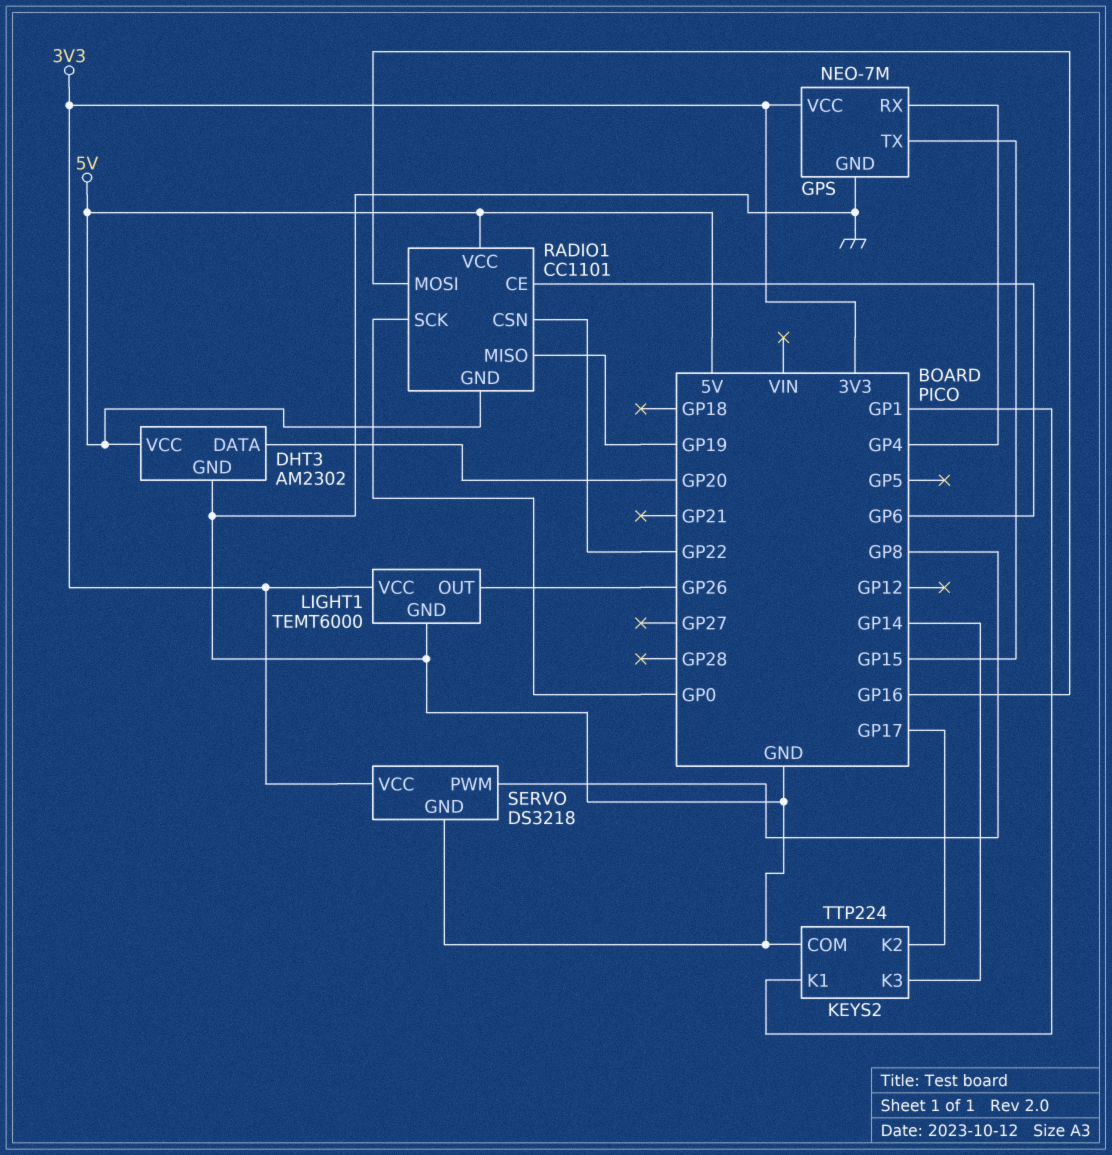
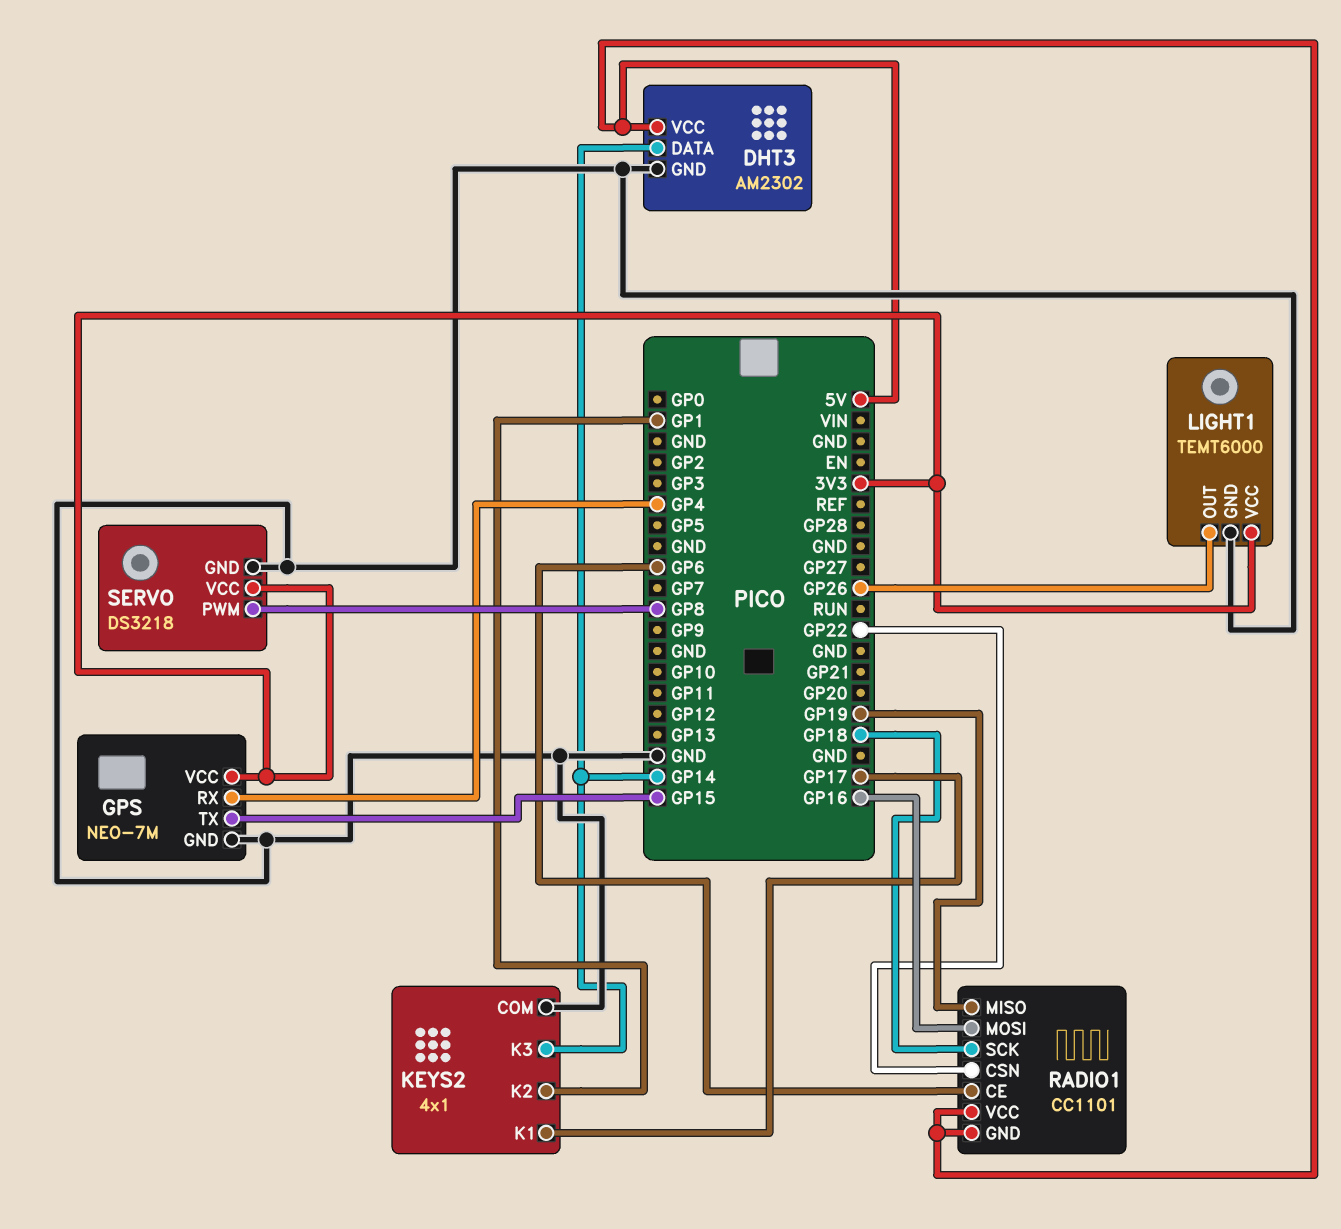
DHT3 pin DATA: GP20 -> GP14
KEYS2: TTP224 -> 4x1
KEYS2 pin K1: GP1 -> GP17
KEYS2 pin K2: GP17 -> GP1
RADIO1 pin SCK: GP0 -> GP18

